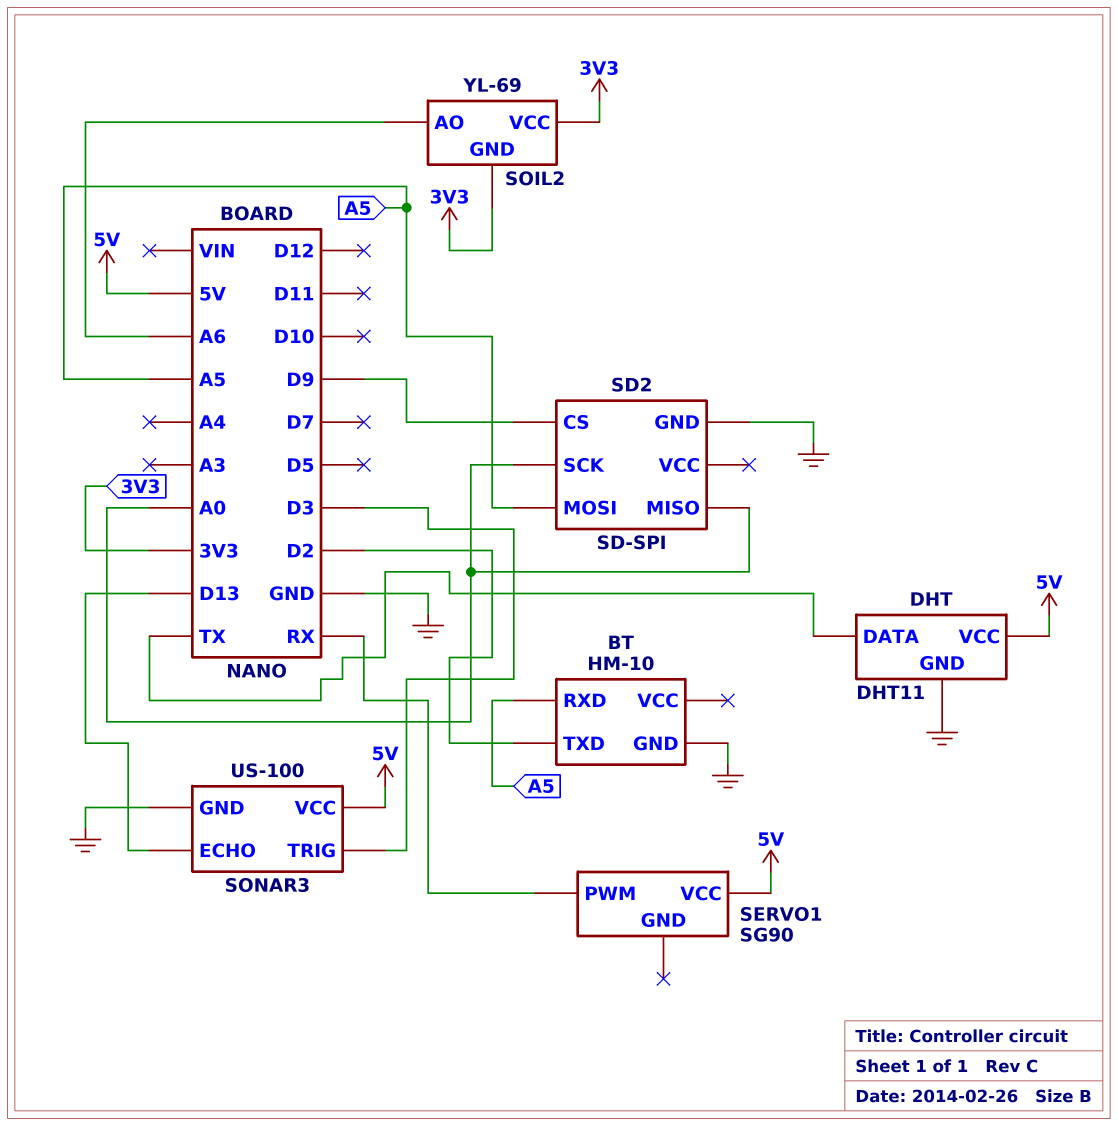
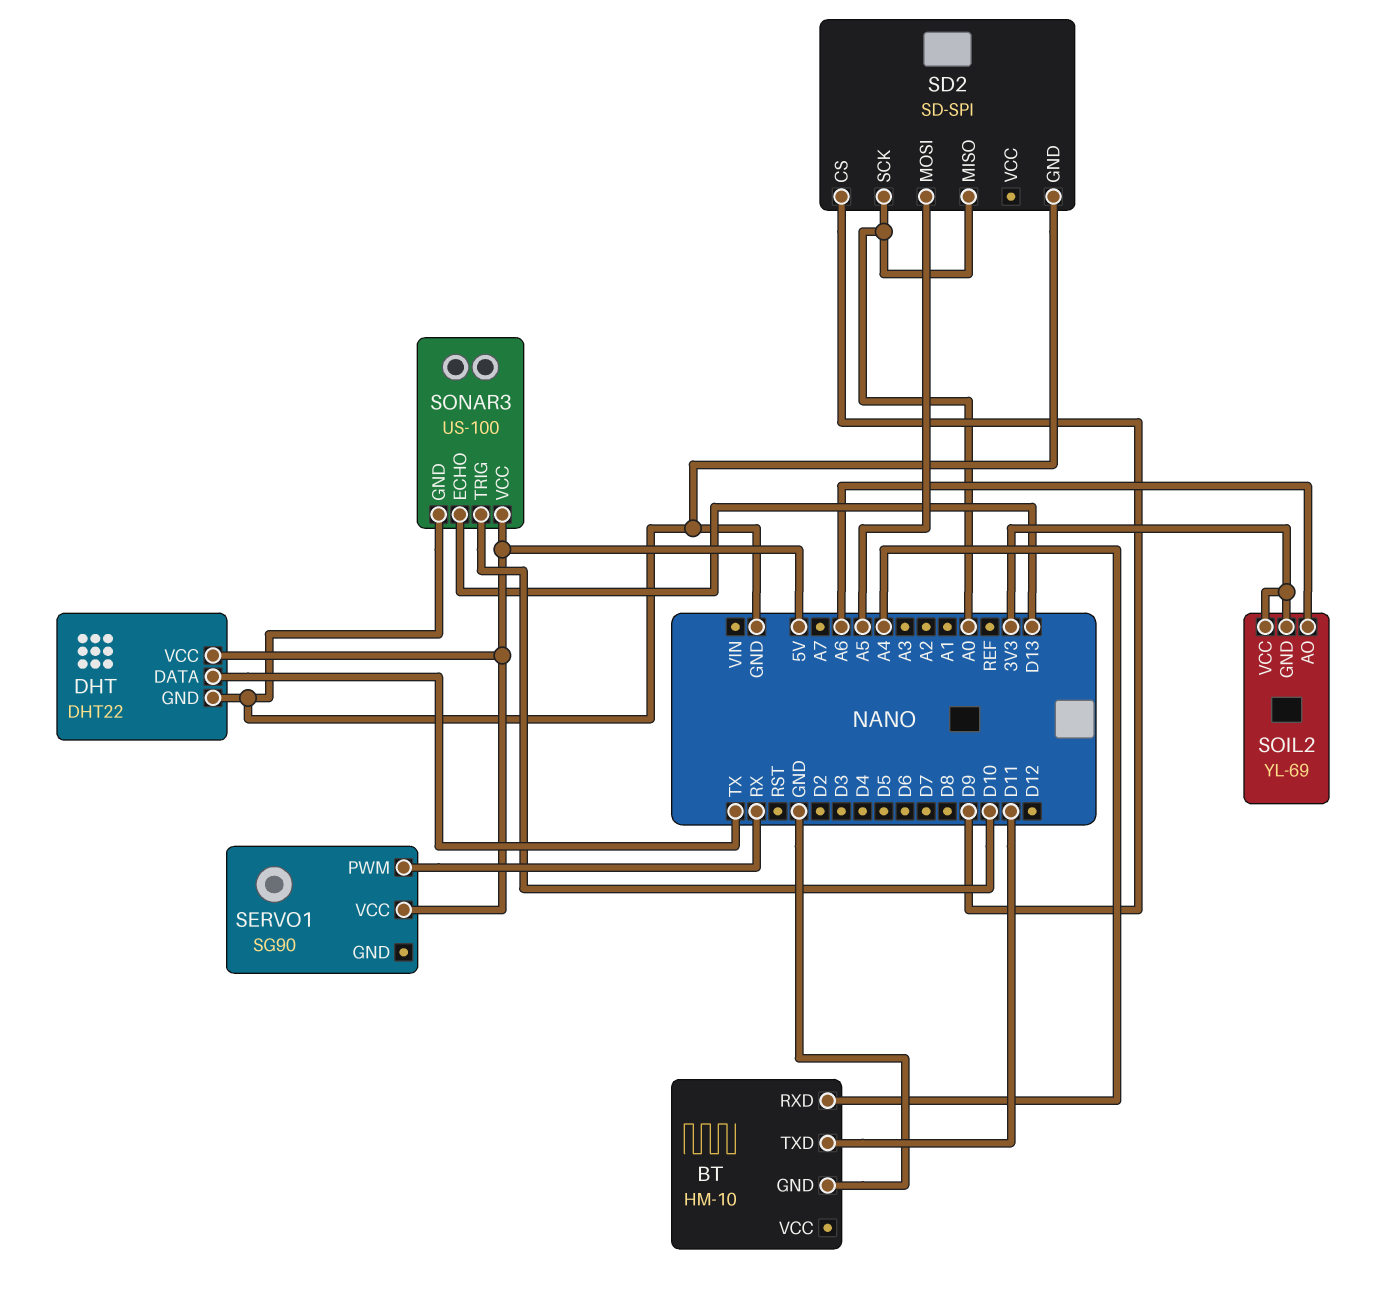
BT pin RXD: A5 -> A4
BT pin TXD: D2 -> D11
DHT: DHT11 -> DHT22
SONAR3 pin TRIG: D3 -> D10

